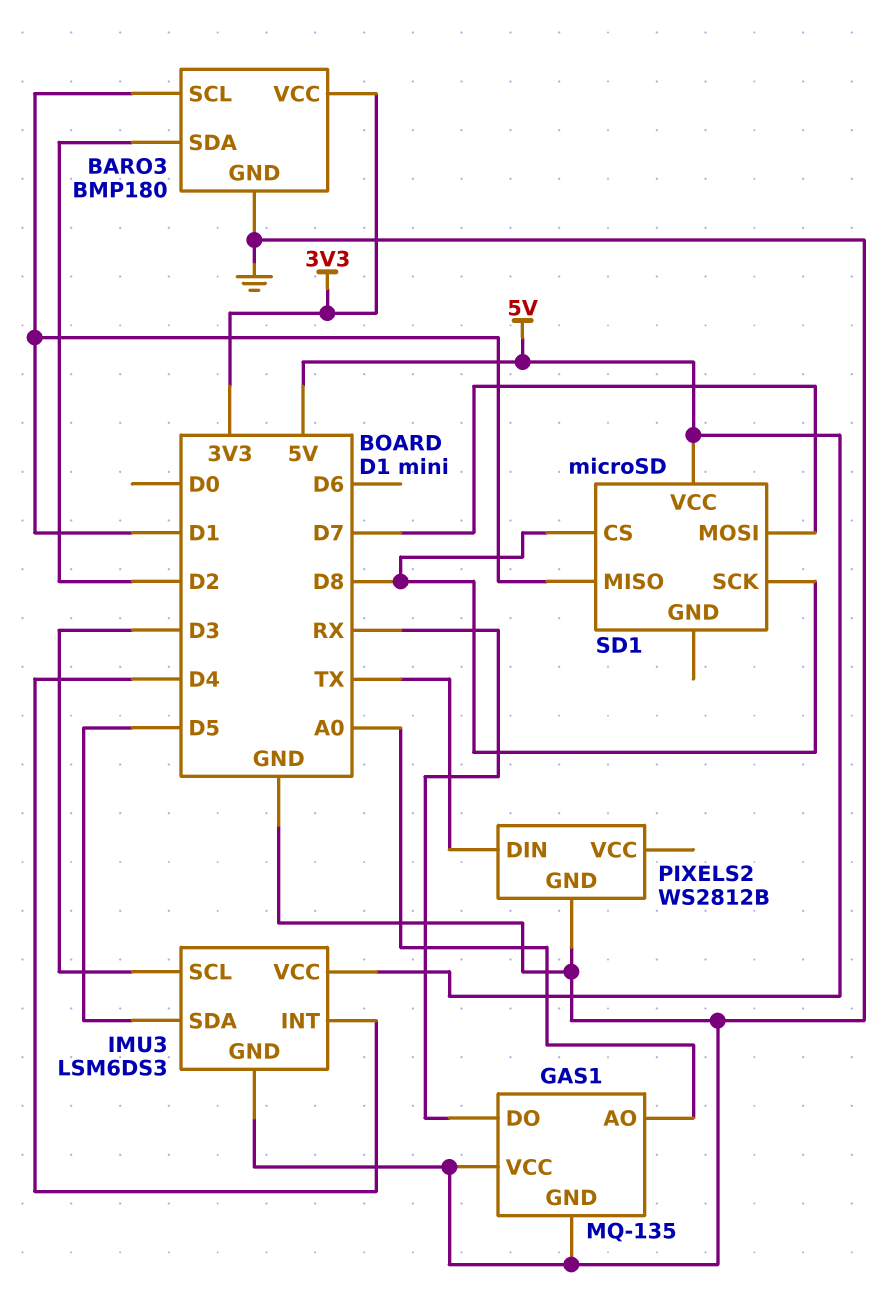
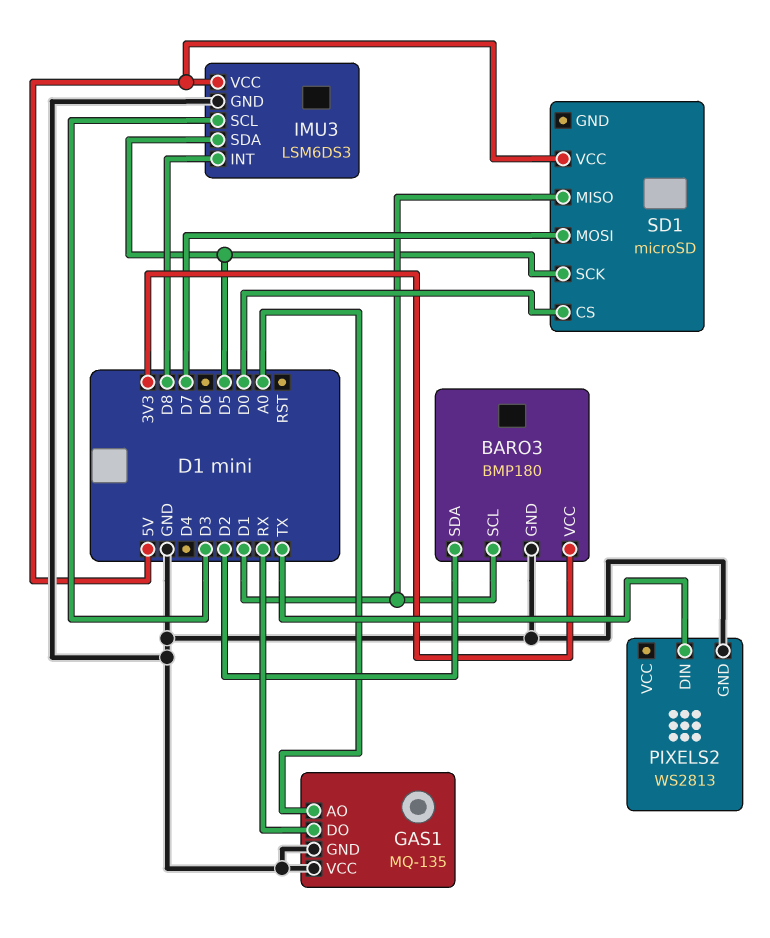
IMU3 pin INT: D4 -> D8
PIXELS2: WS2812B -> WS2813
SD1 pin CS: D8 -> D0
SD1 pin SCK: D8 -> D5

